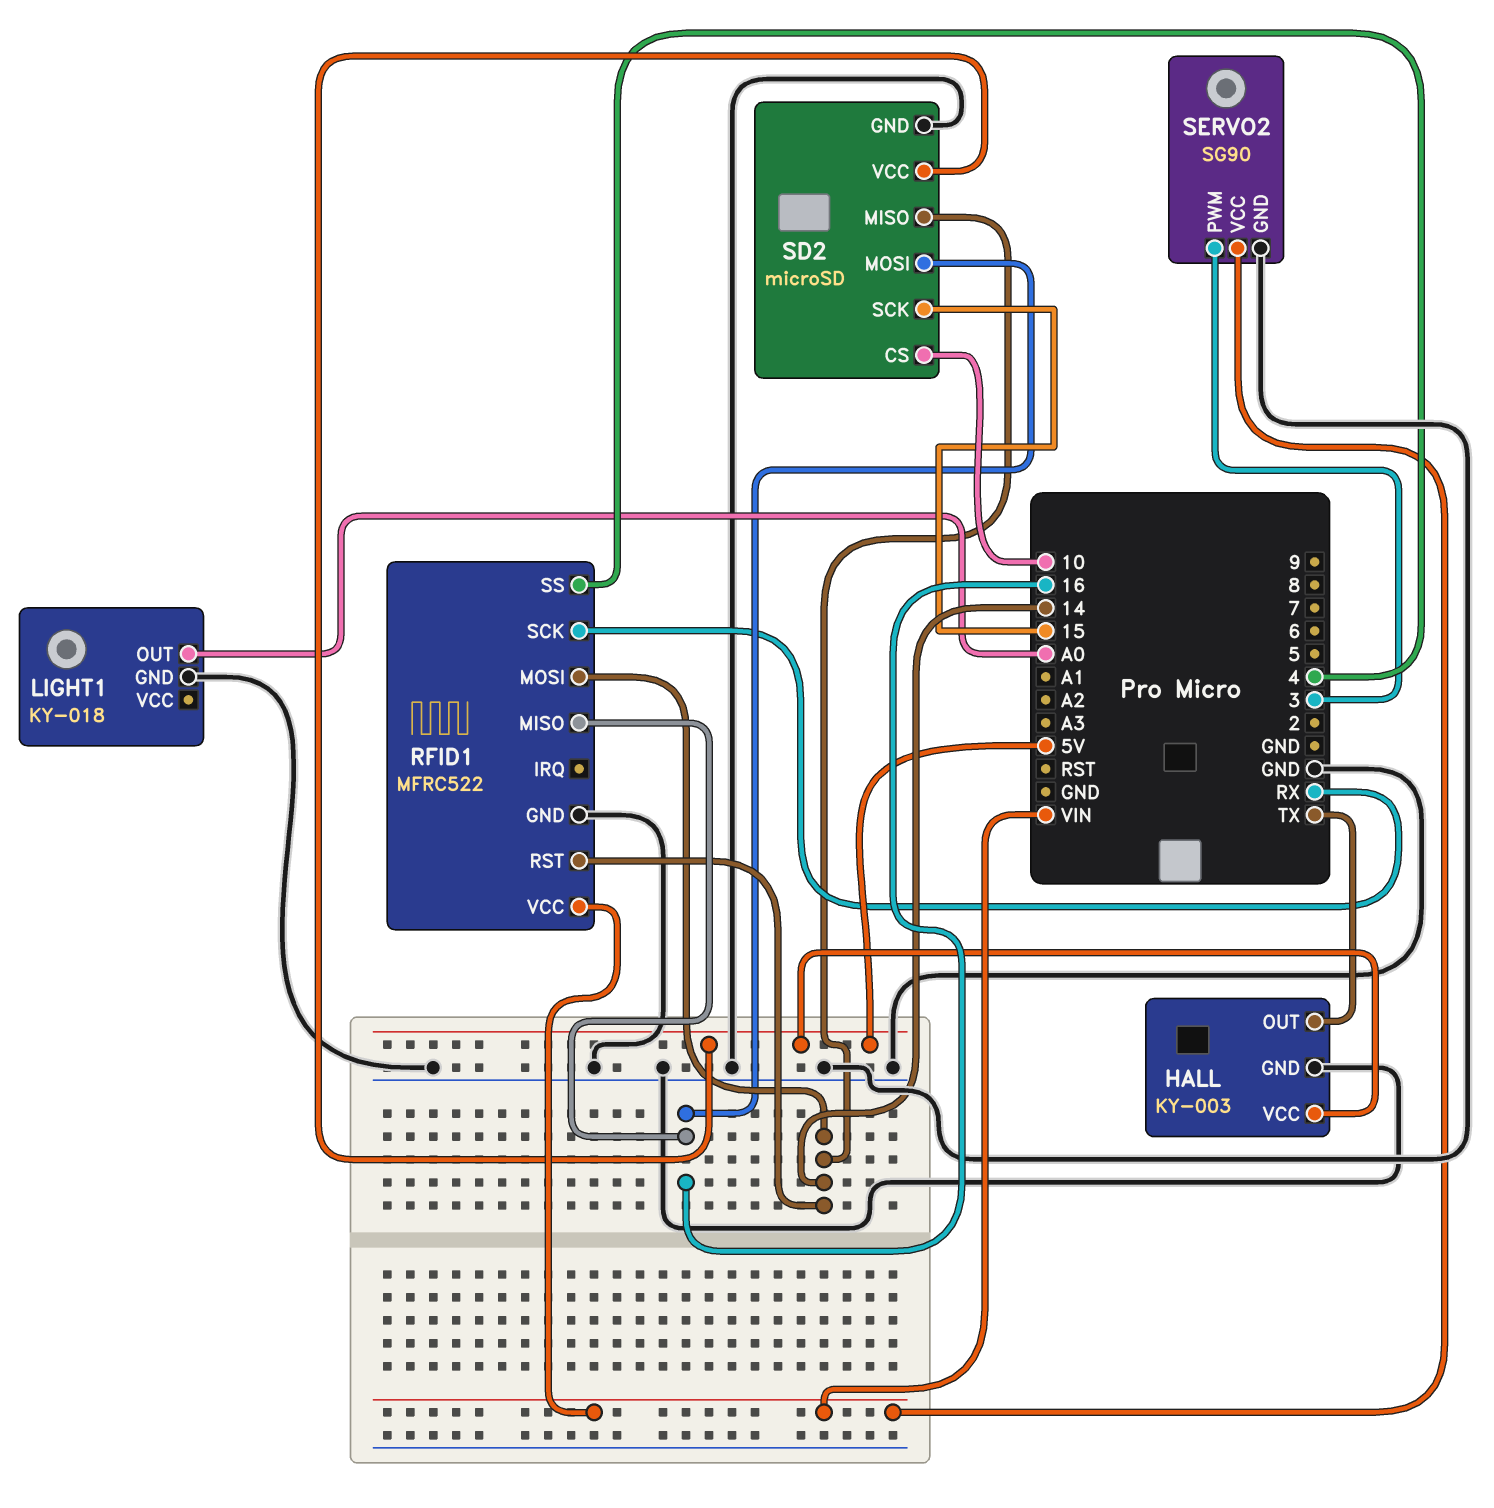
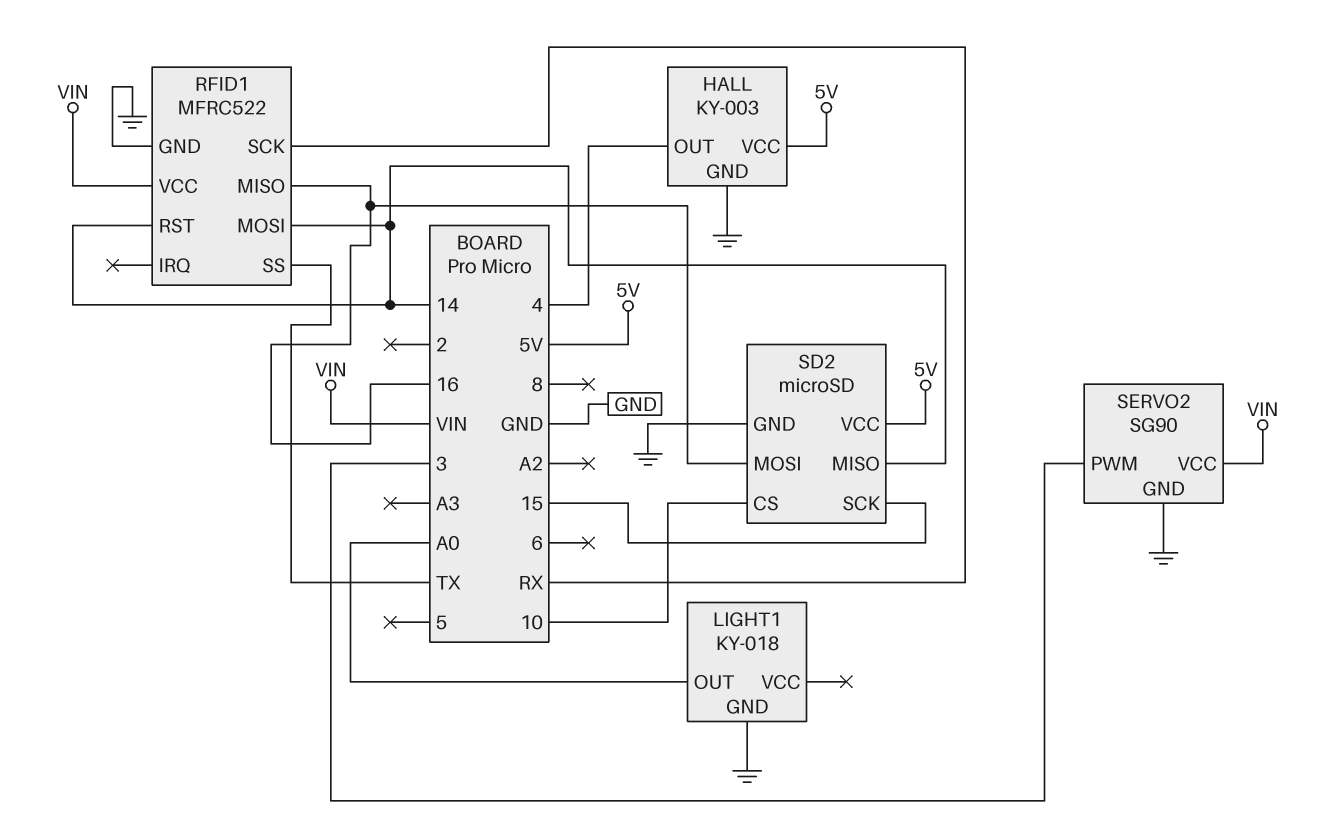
HALL pin OUT: TX -> 4
RFID1 pin SS: 4 -> TX

